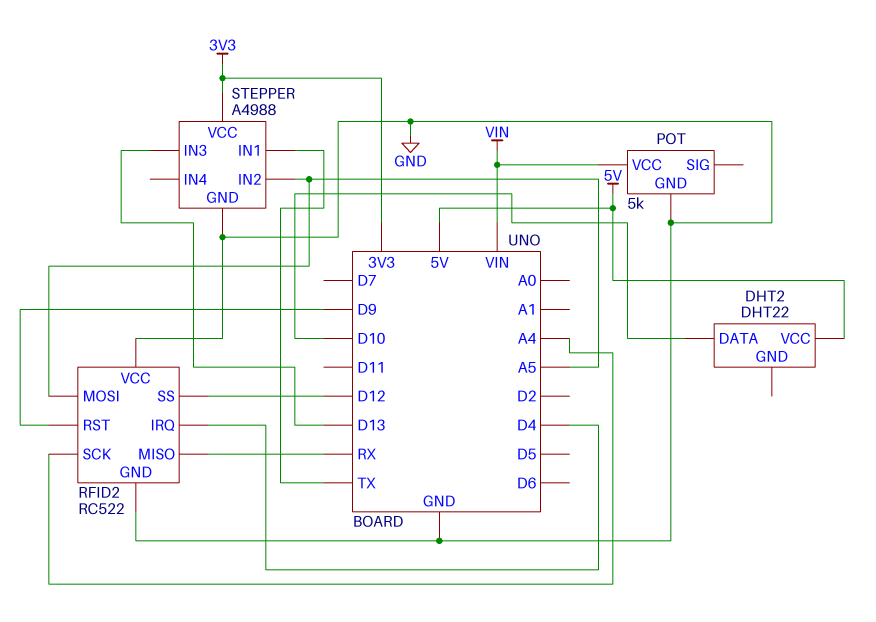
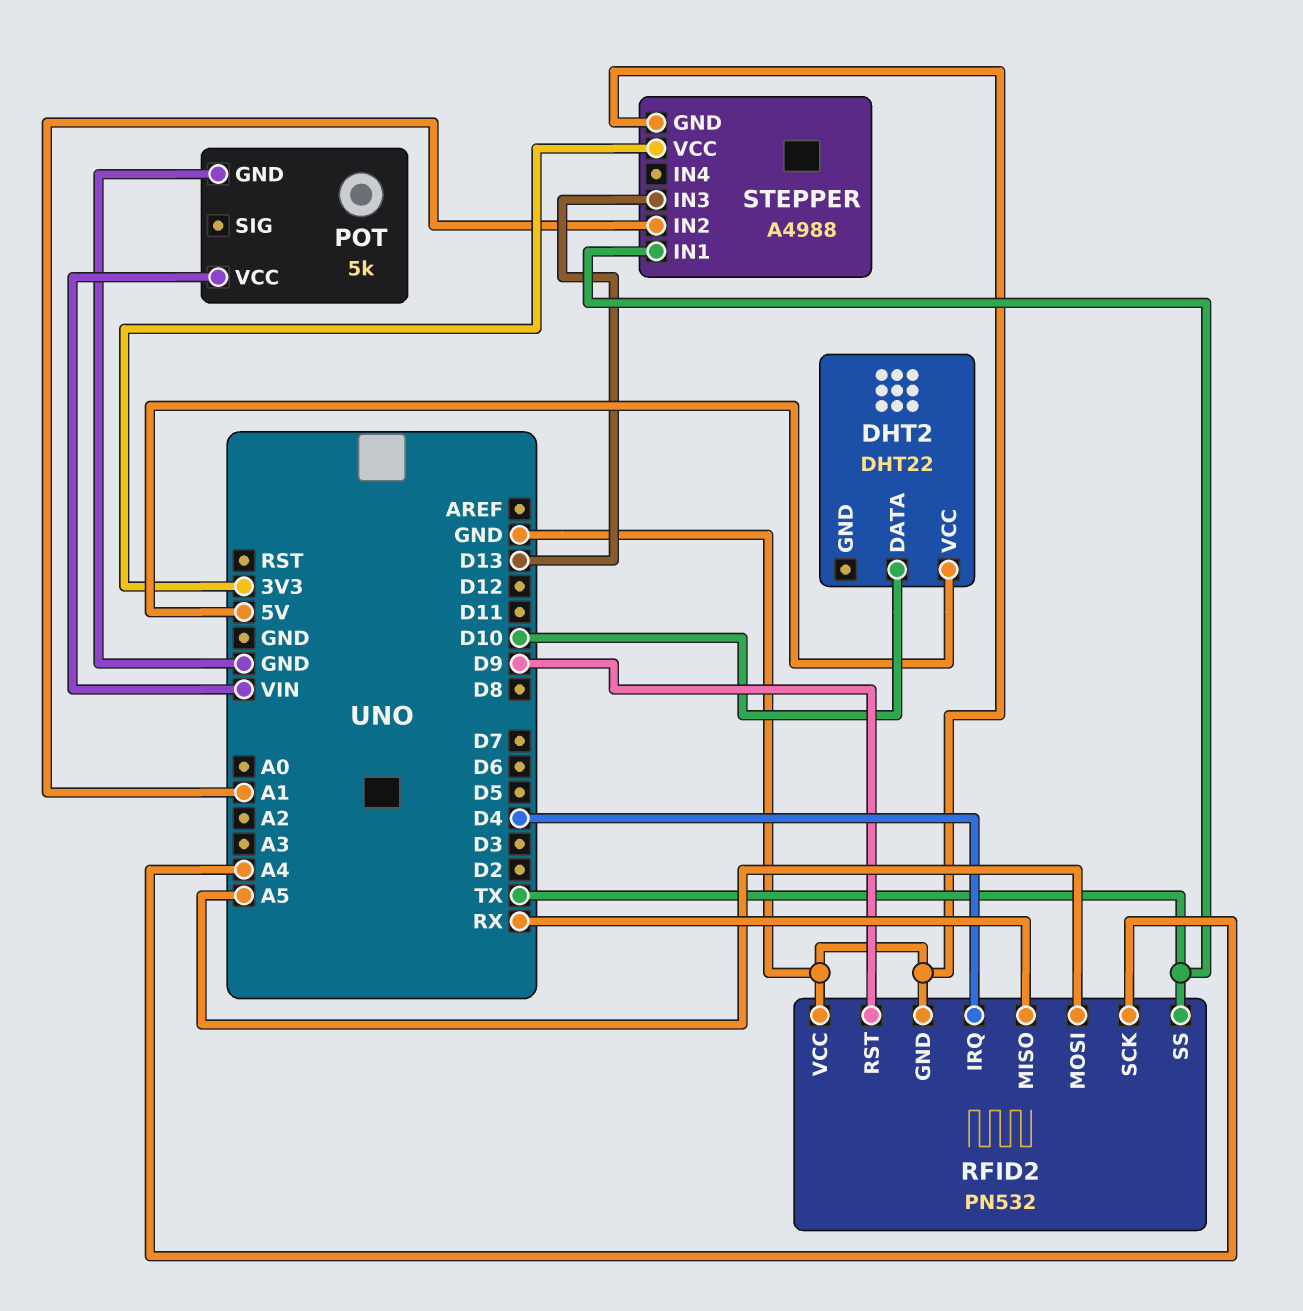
RFID2: RC522 -> PN532
RFID2 pin SS: D12 -> TX
STEPPER pin IN2: A5 -> A1

